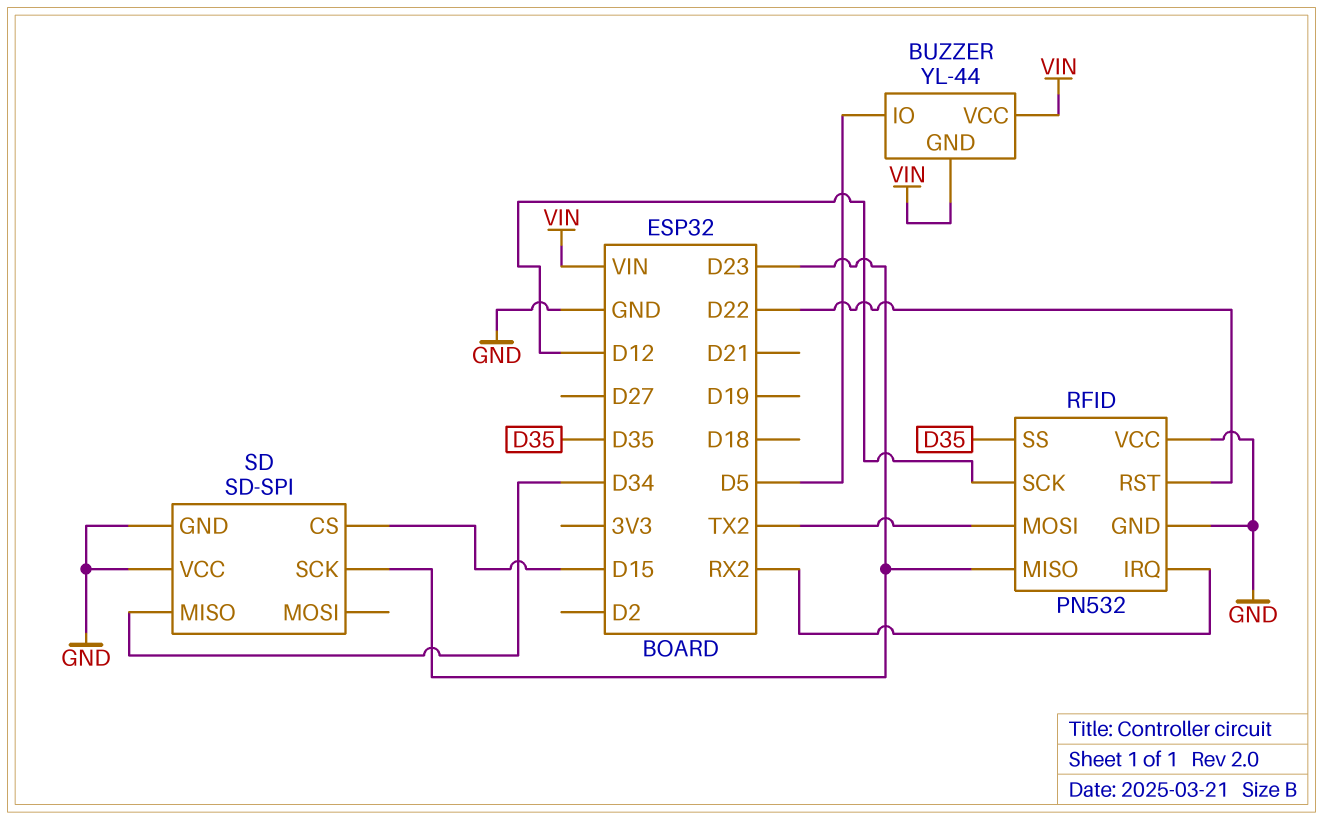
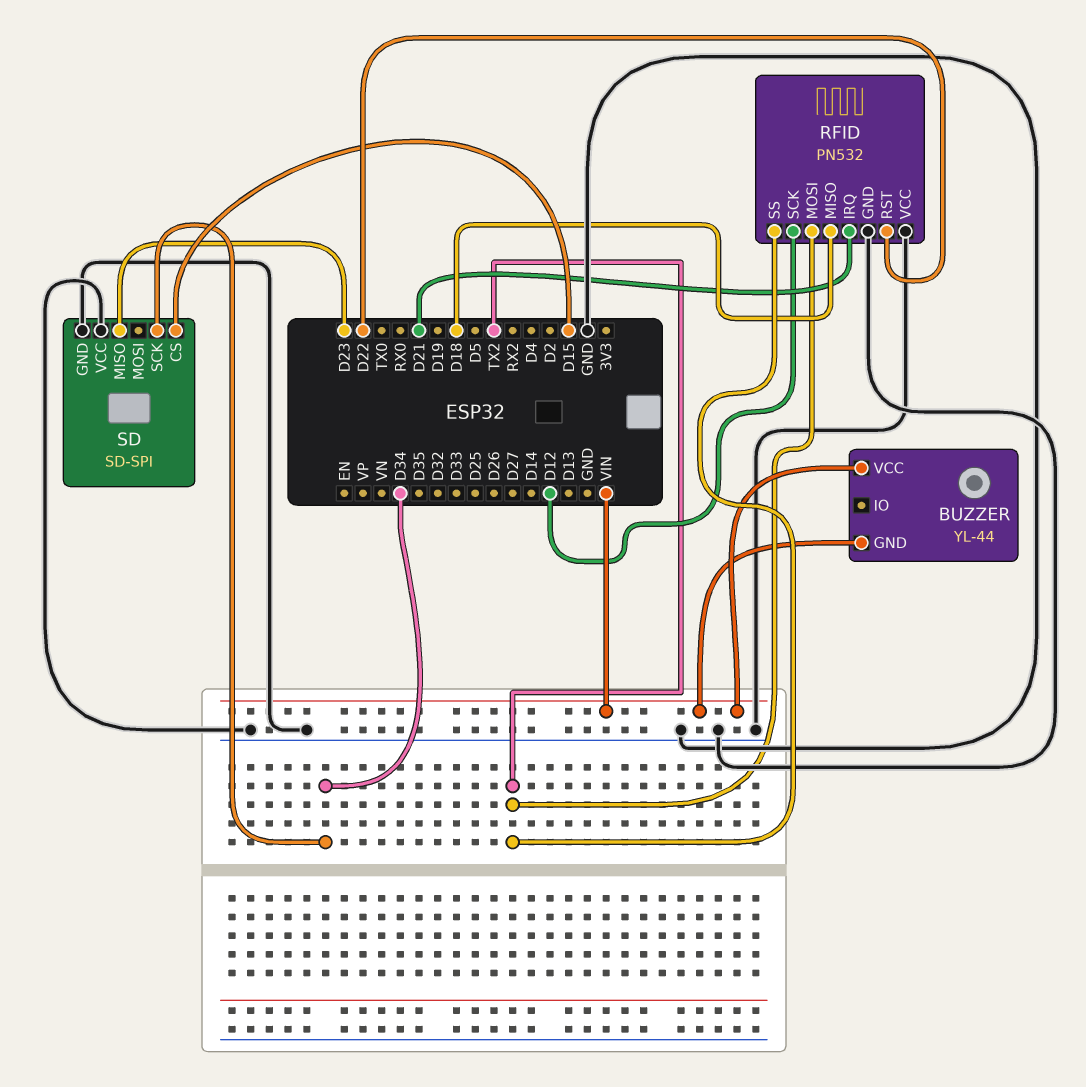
BUZZER pin IO: D5 -> none
RFID pin IRQ: RX2 -> D21
RFID pin MISO: D23 -> D18
RFID pin SS: D35 -> TX2
SD pin MISO: D34 -> D23
SD pin SCK: D23 -> D34

